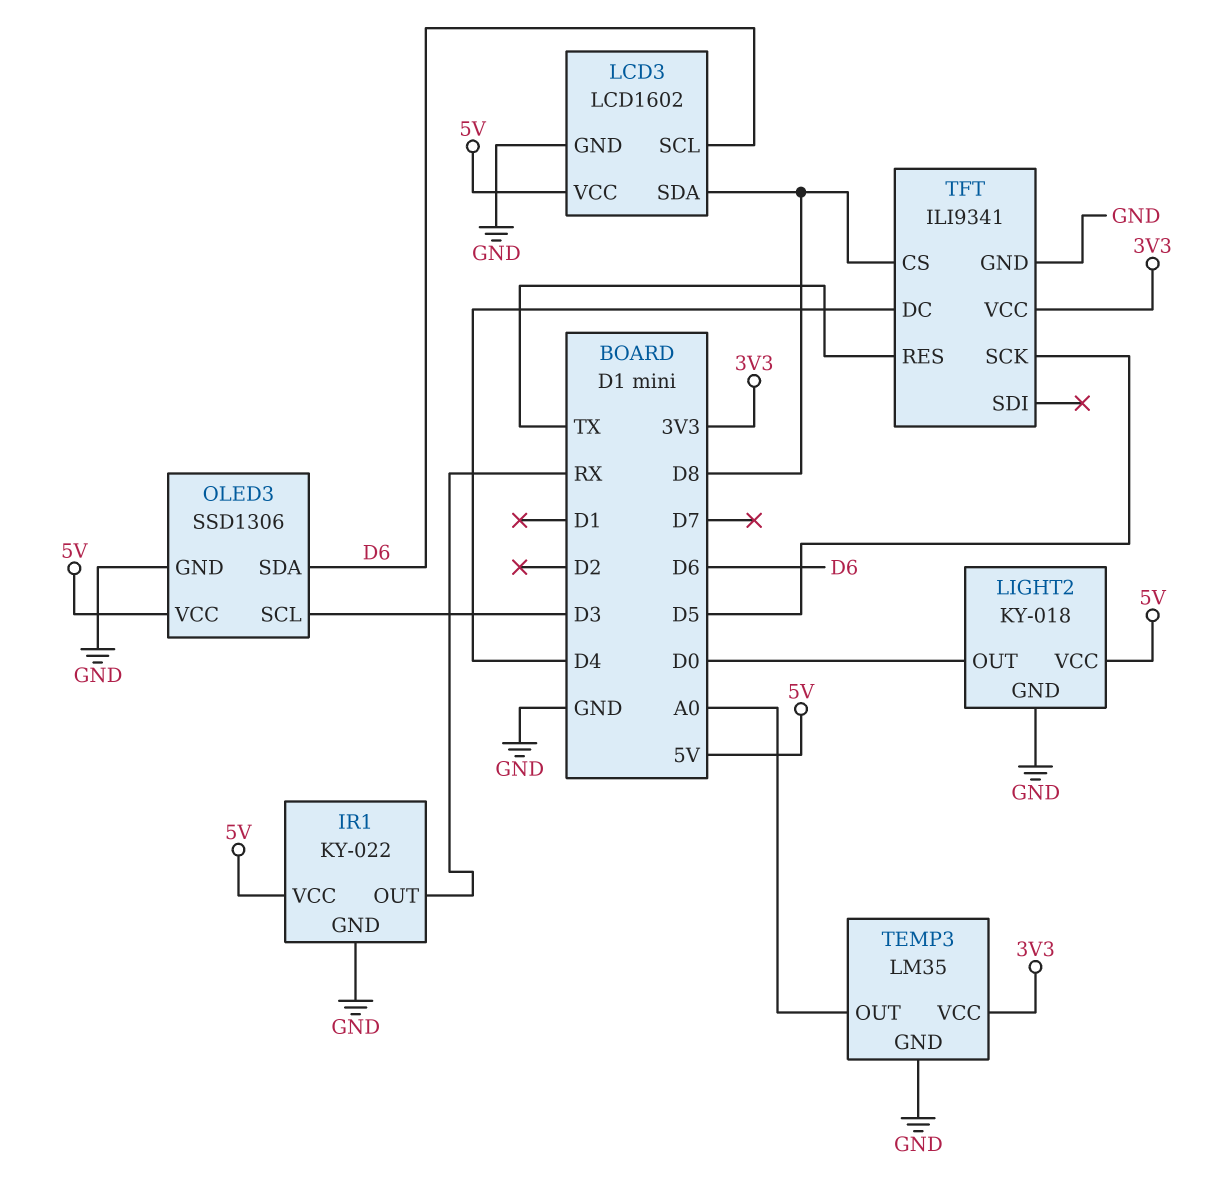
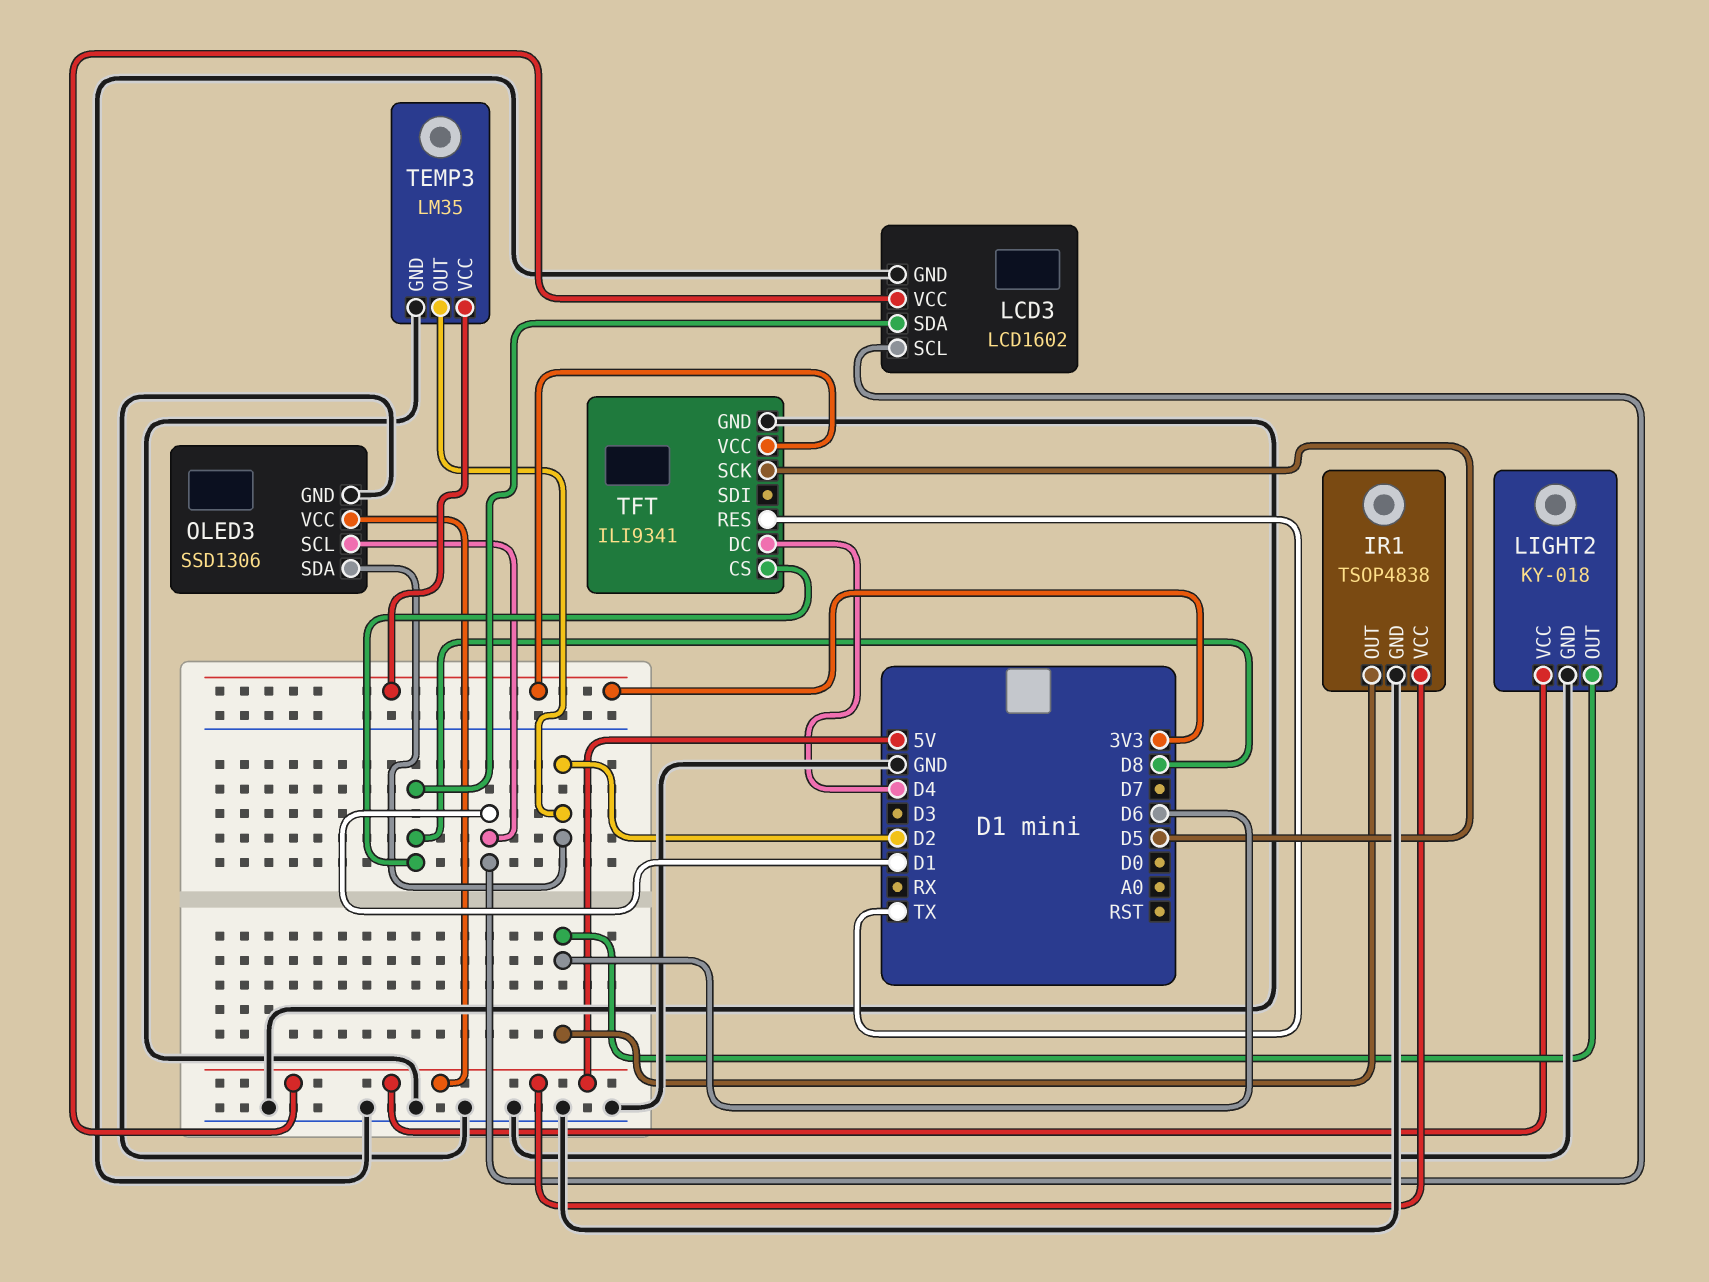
IR1: KY-022 -> TSOP4838
IR1 pin OUT: RX -> D6
LCD3 pin SCL: D6 -> D1
LIGHT2 pin OUT: D0 -> D6
OLED3 pin SCL: D3 -> D1
OLED3 pin SDA: D6 -> D2
TEMP3 pin OUT: A0 -> D2

